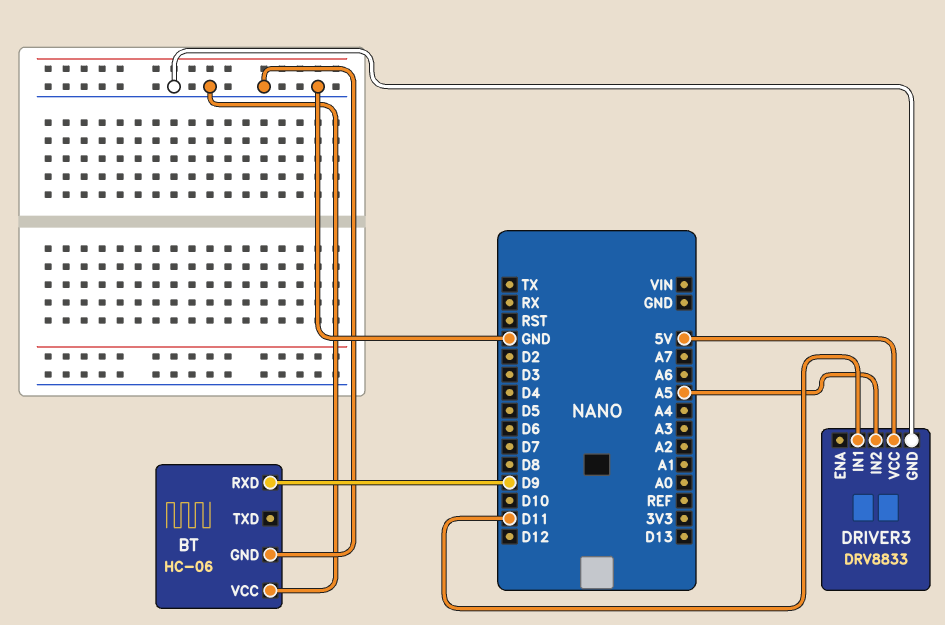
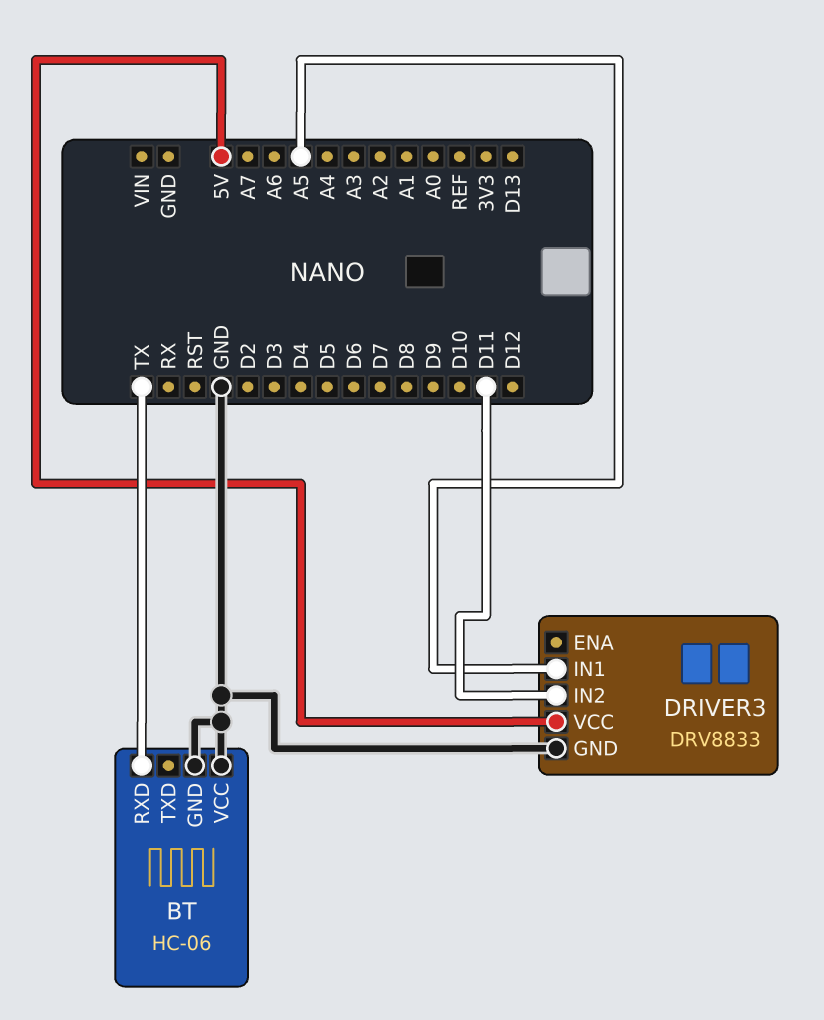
BT pin RXD: D9 -> TX
DRIVER3 pin IN1: D11 -> A5
DRIVER3 pin IN2: A5 -> D11

